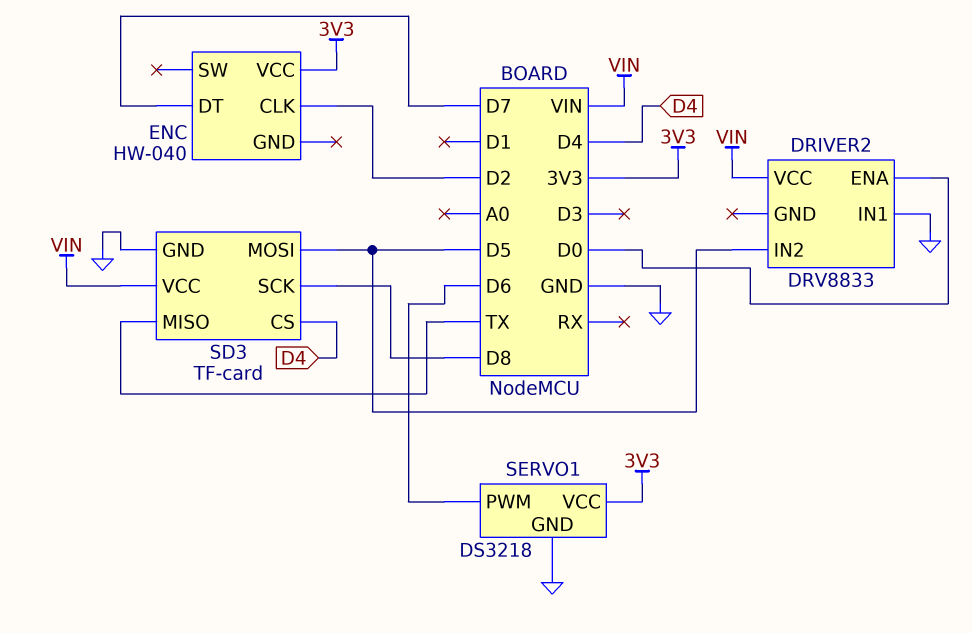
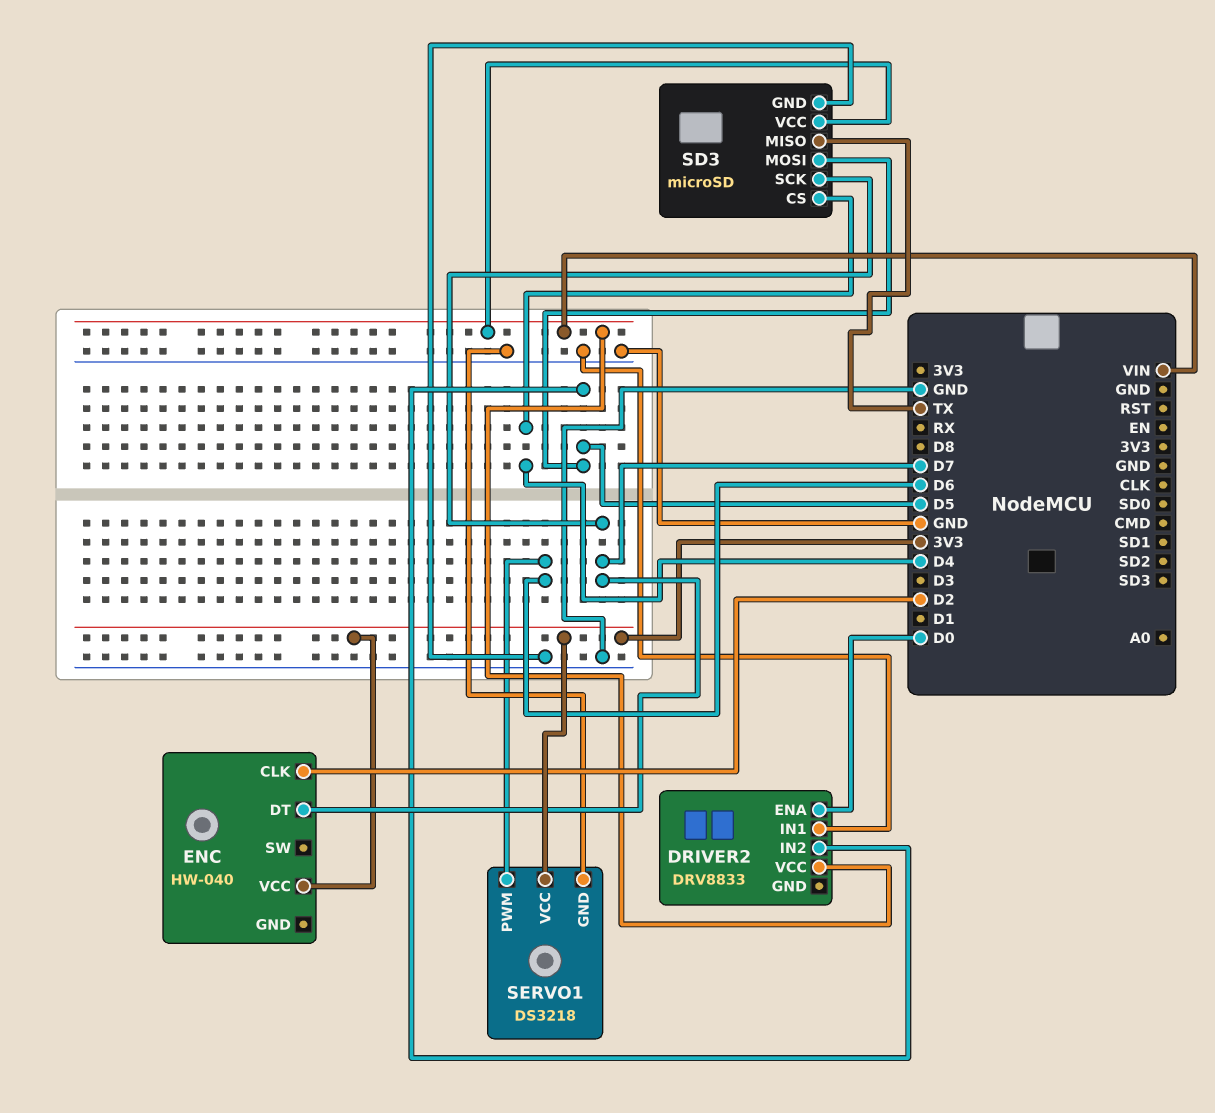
SD3: TF-card -> microSD
SD3 pin SCK: D8 -> D7

